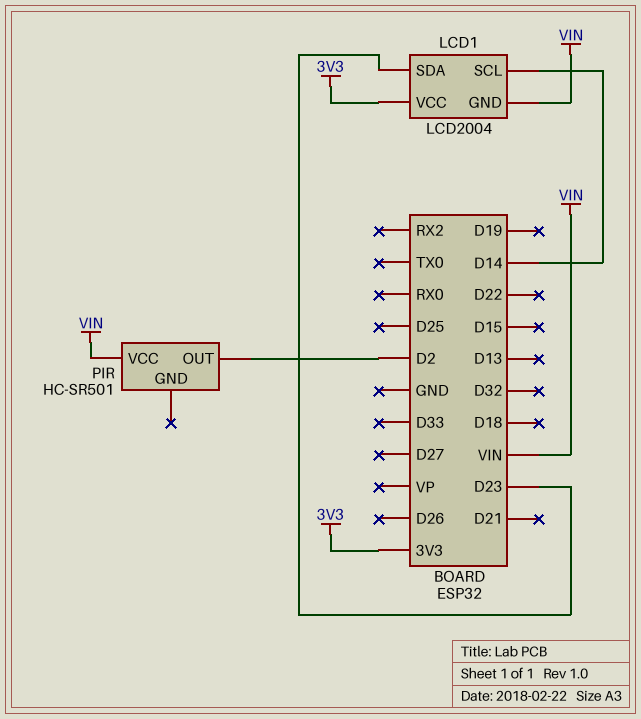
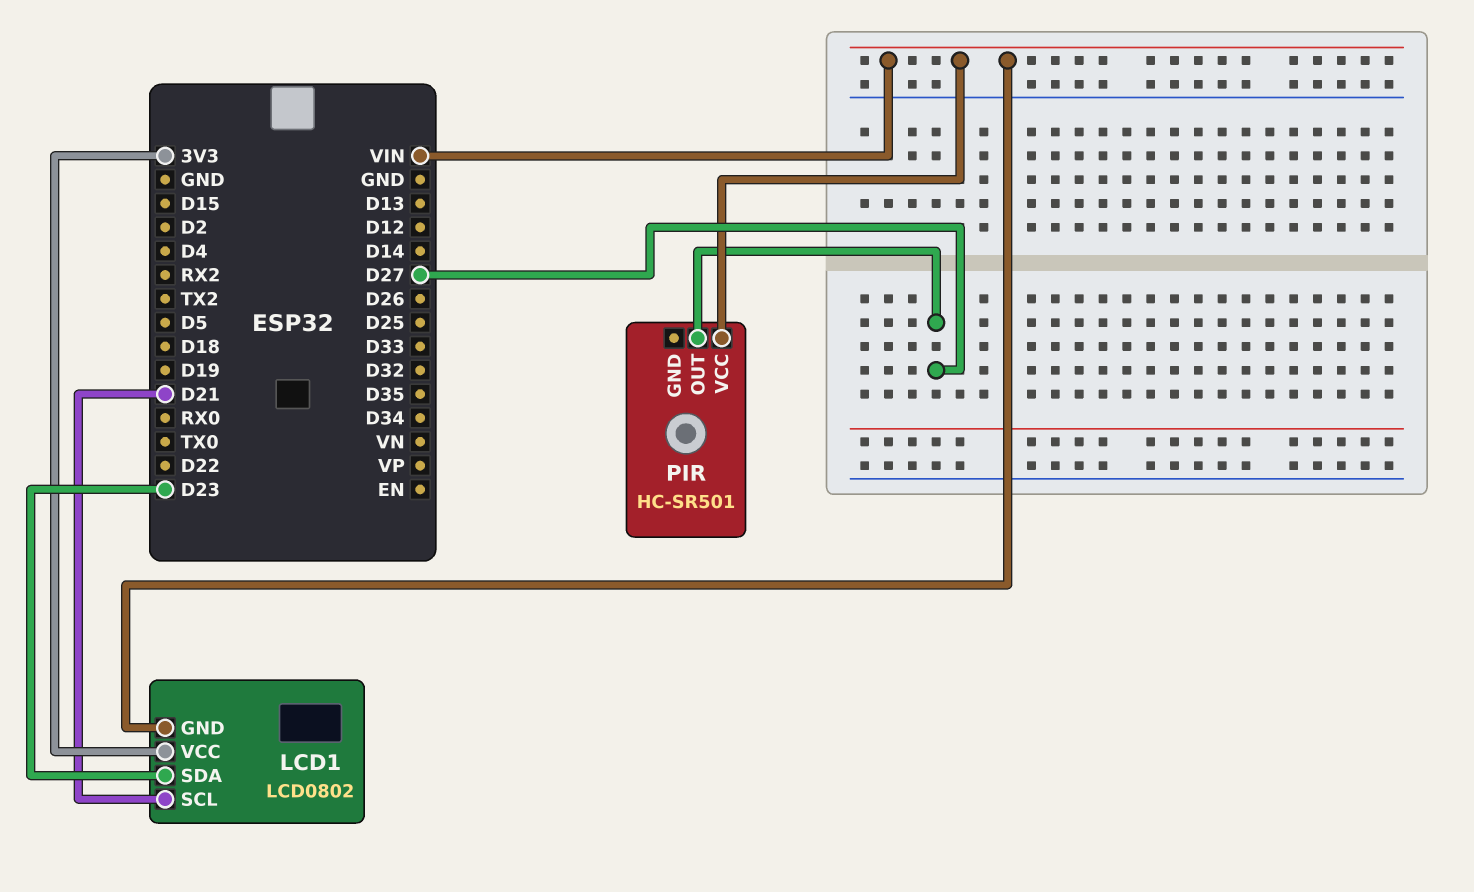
LCD1: LCD2004 -> LCD0802
LCD1 pin SCL: D14 -> D21
PIR pin OUT: D2 -> D27

